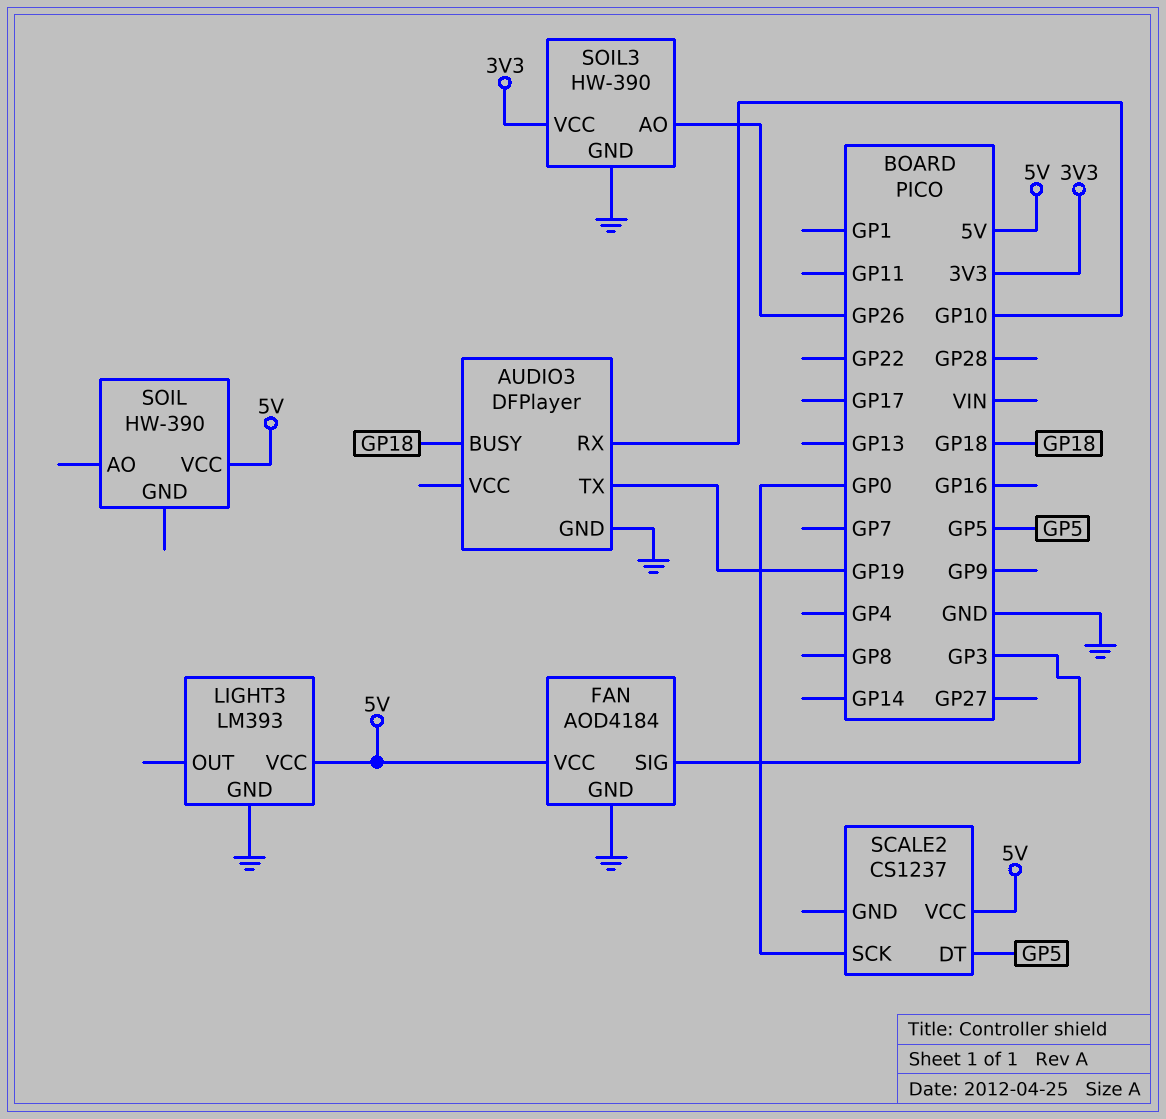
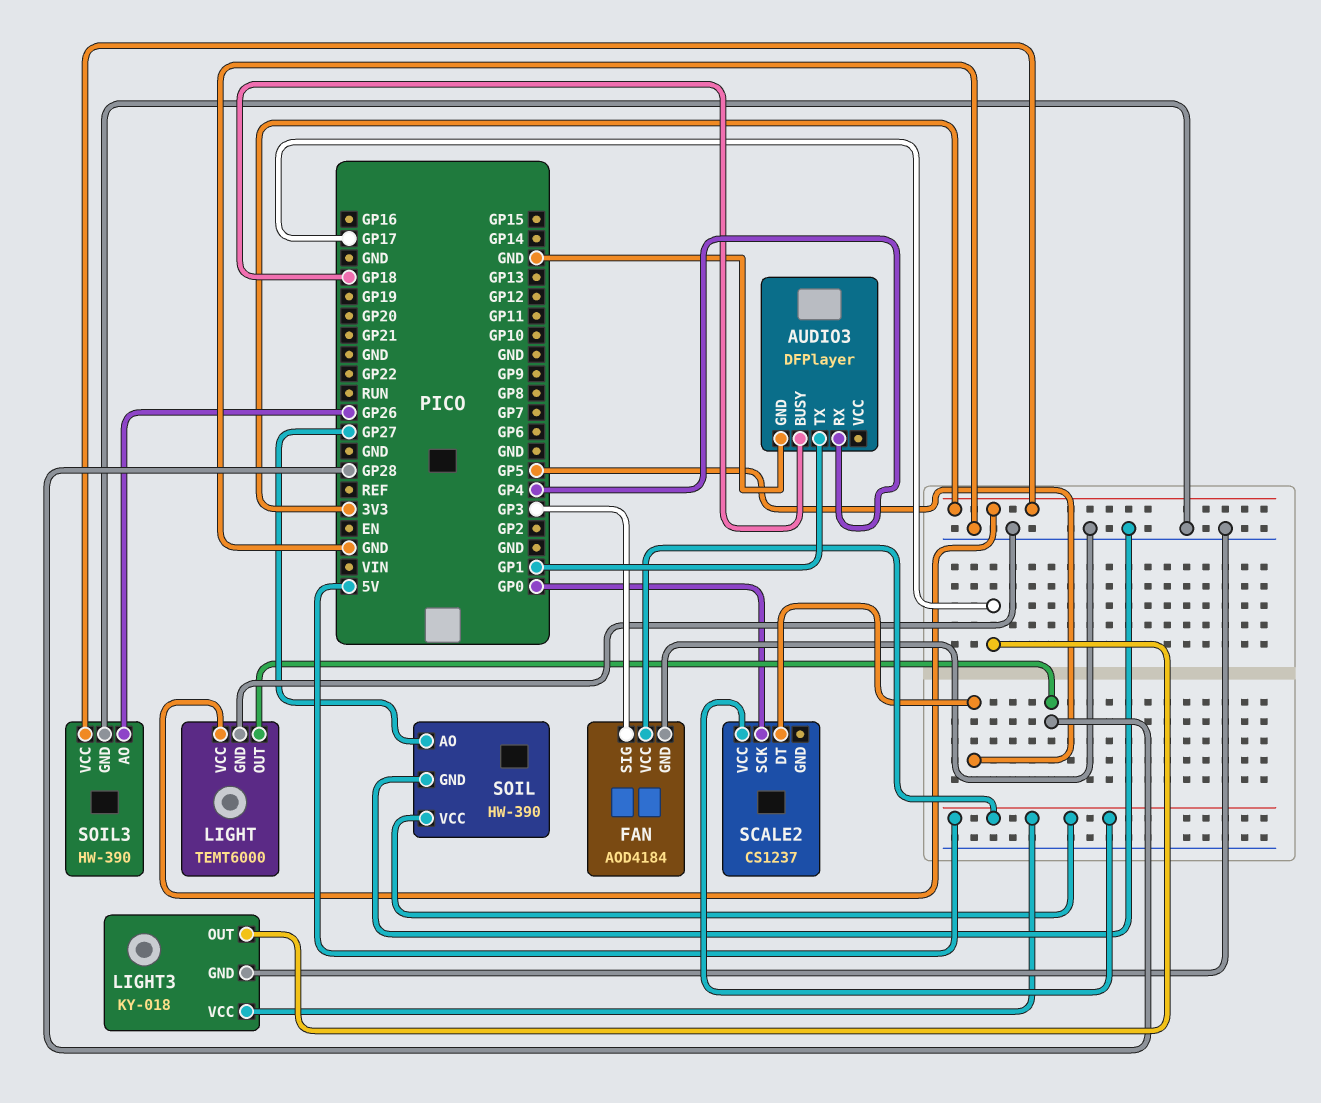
AUDIO3 pin RX: GP10 -> GP4
AUDIO3 pin TX: GP19 -> GP1
LIGHT: none -> TEMT6000
LIGHT pin GND: none -> GND
LIGHT pin OUT: none -> GP28
LIGHT pin VCC: none -> 3V3
LIGHT3: LM393 -> KY-018
LIGHT3 pin OUT: none -> GP17
SOIL pin AO: none -> GP27
SOIL pin GND: none -> GND

